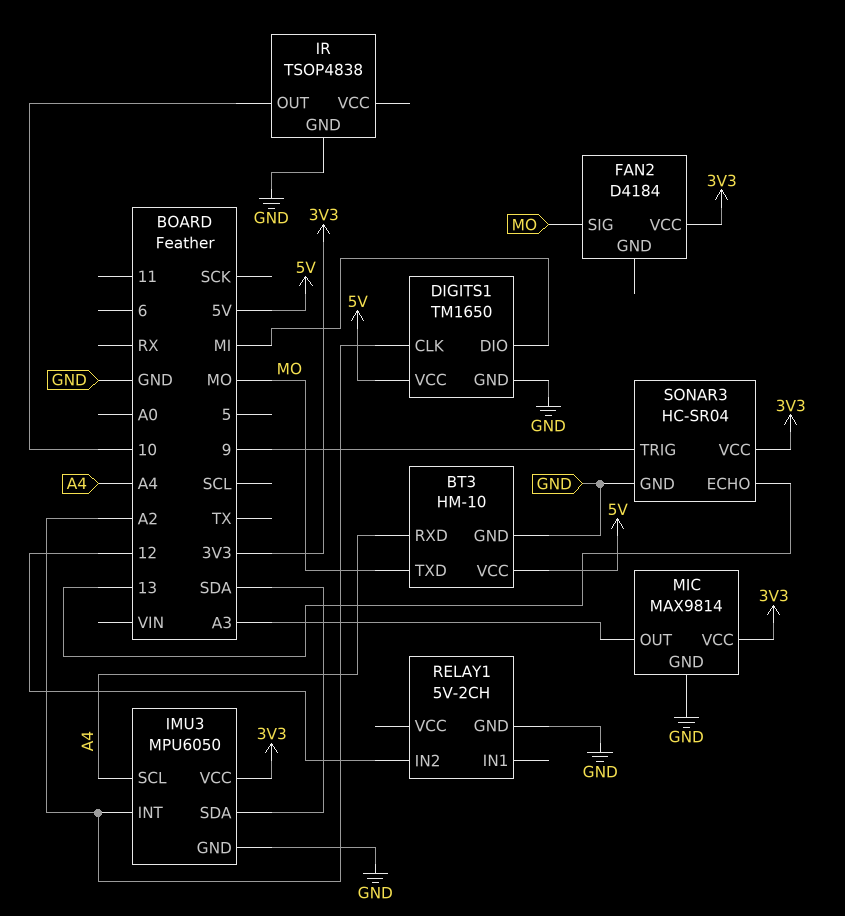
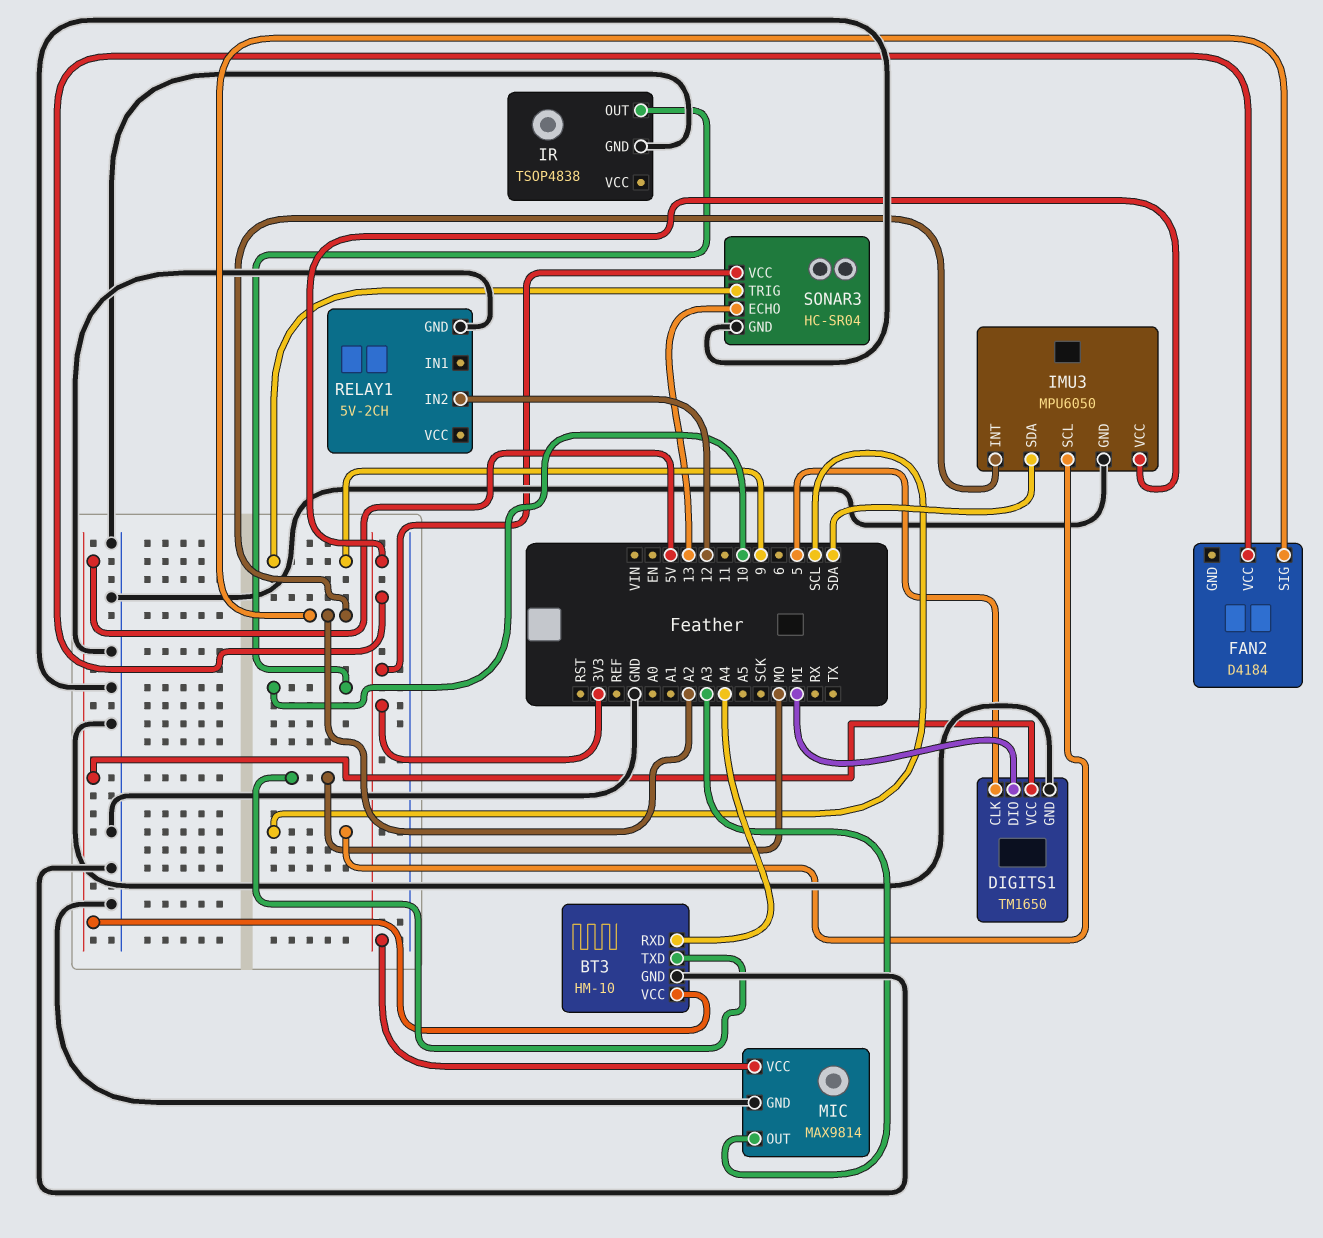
DIGITS1 pin CLK: A2 -> 5
FAN2 pin SIG: MO -> A2
IMU3 pin SCL: A4 -> SCL

